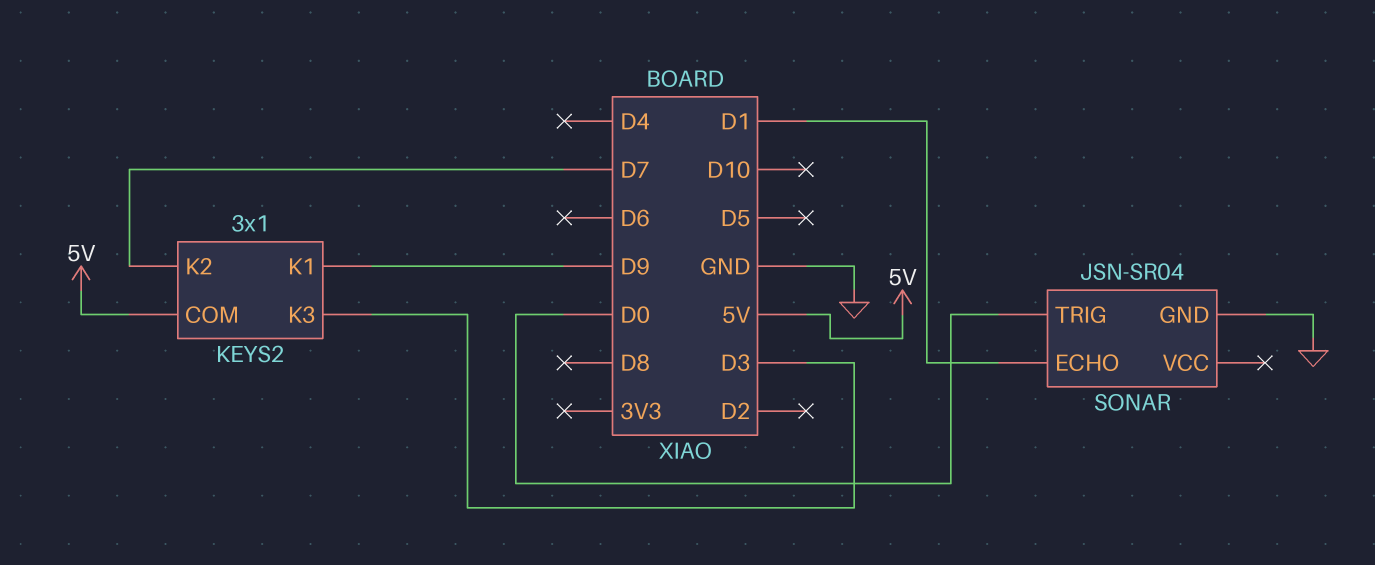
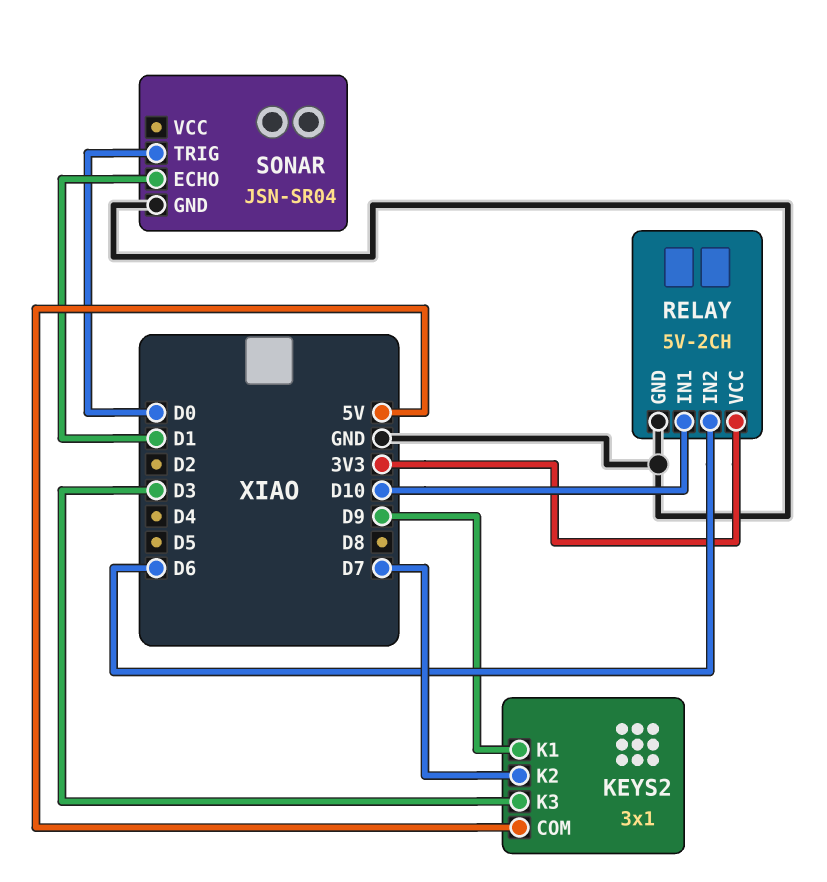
RELAY: none -> 5V-2CH
RELAY pin GND: none -> GND
RELAY pin IN1: none -> D10
RELAY pin IN2: none -> D6
RELAY pin VCC: none -> 3V3

